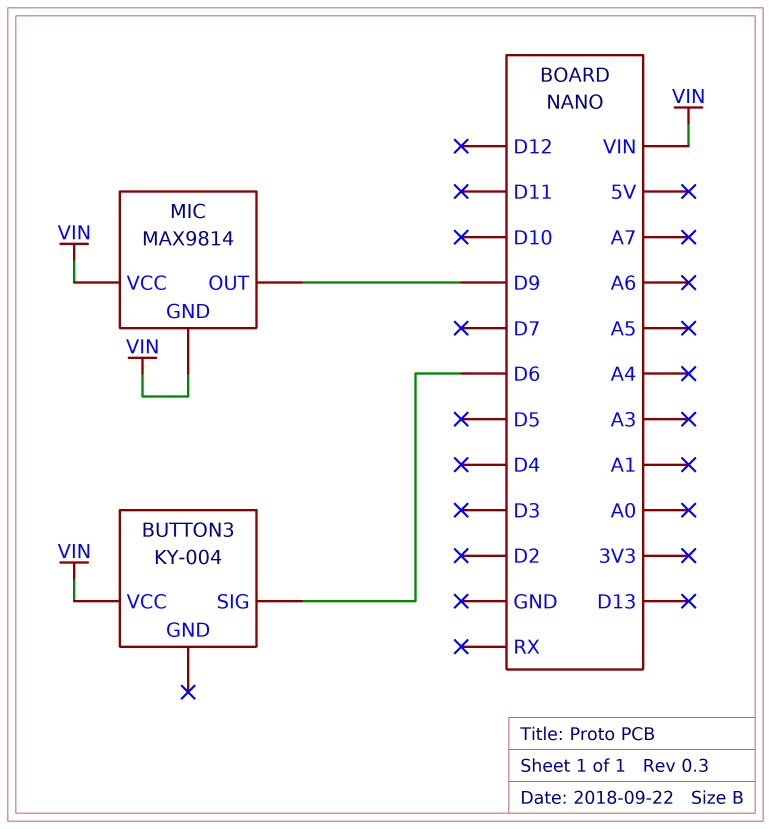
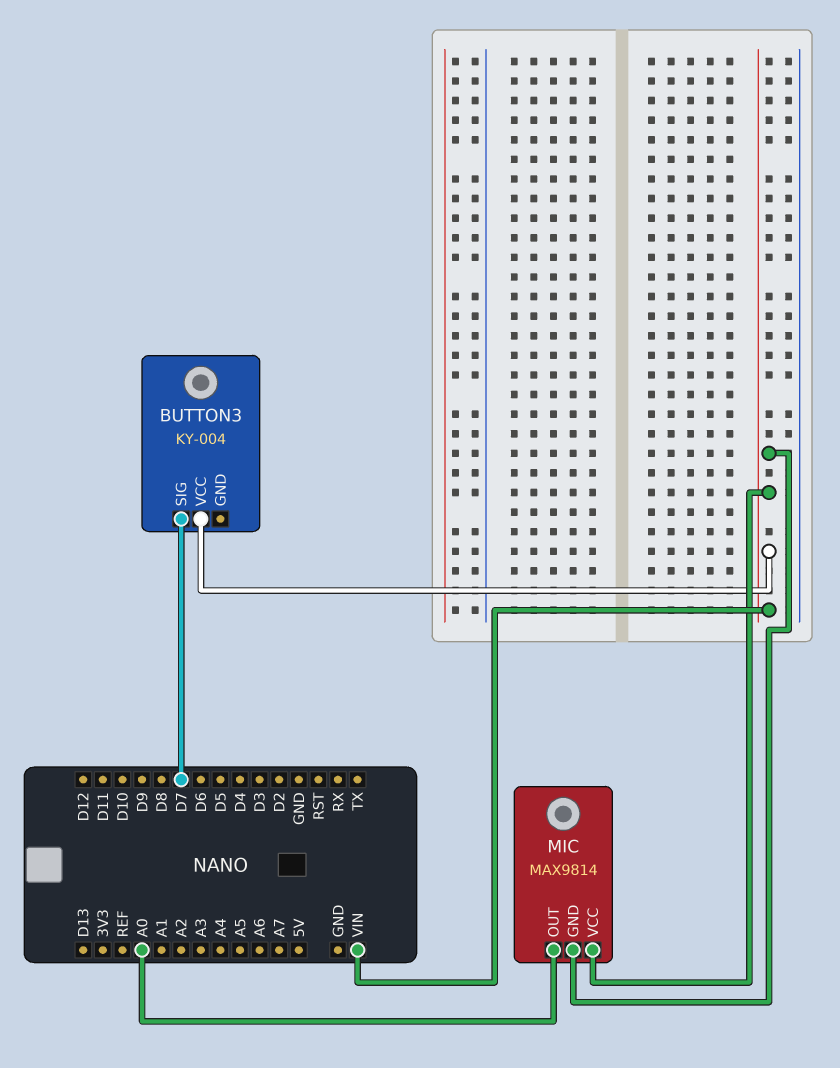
BUTTON3 pin SIG: D6 -> D7
MIC pin OUT: D9 -> A0

